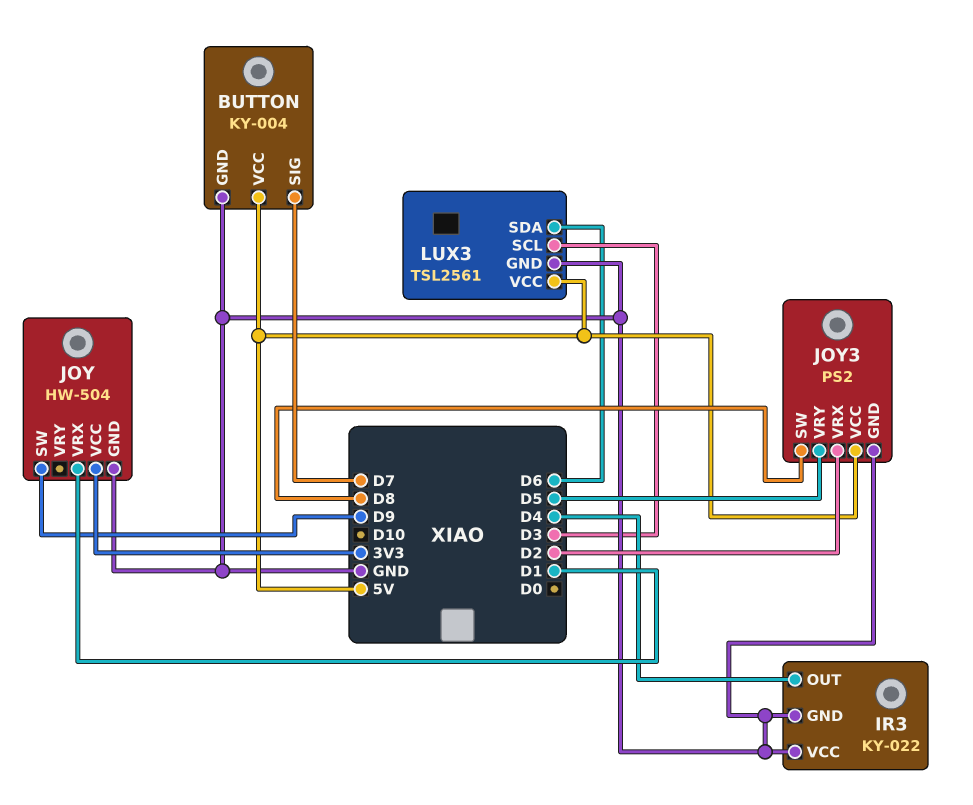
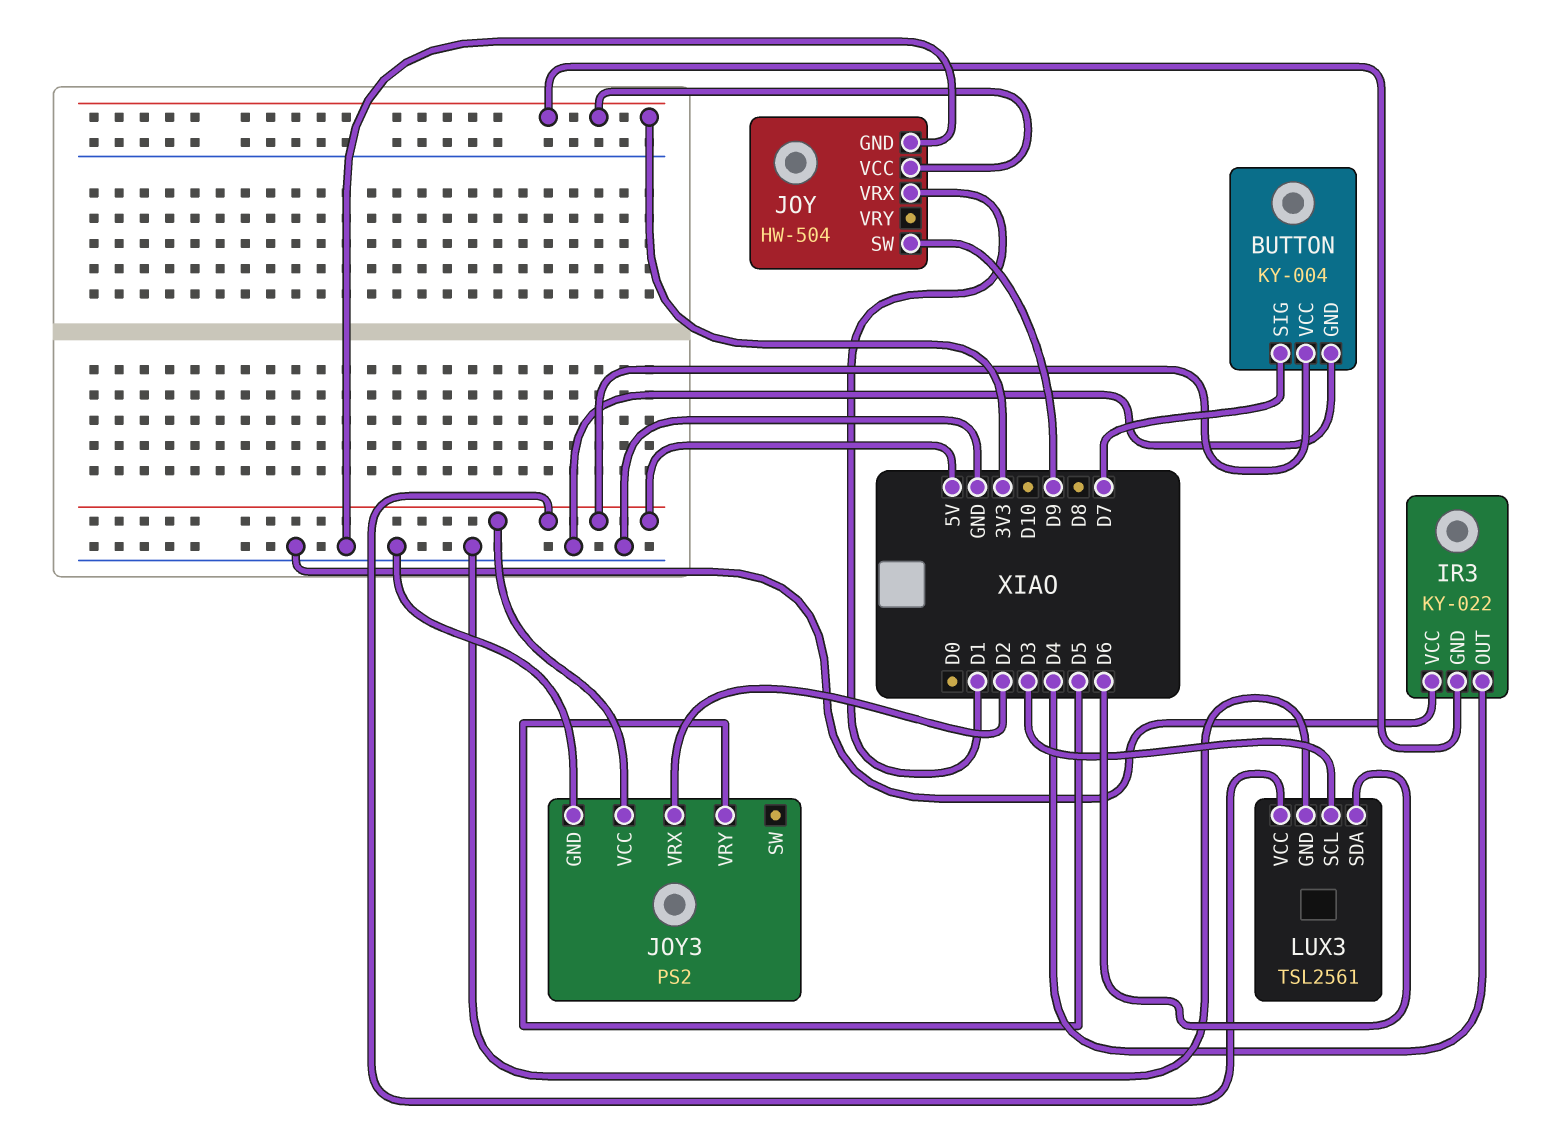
IR3 pin GND: GND -> 3V3
JOY3 pin SW: D8 -> none

